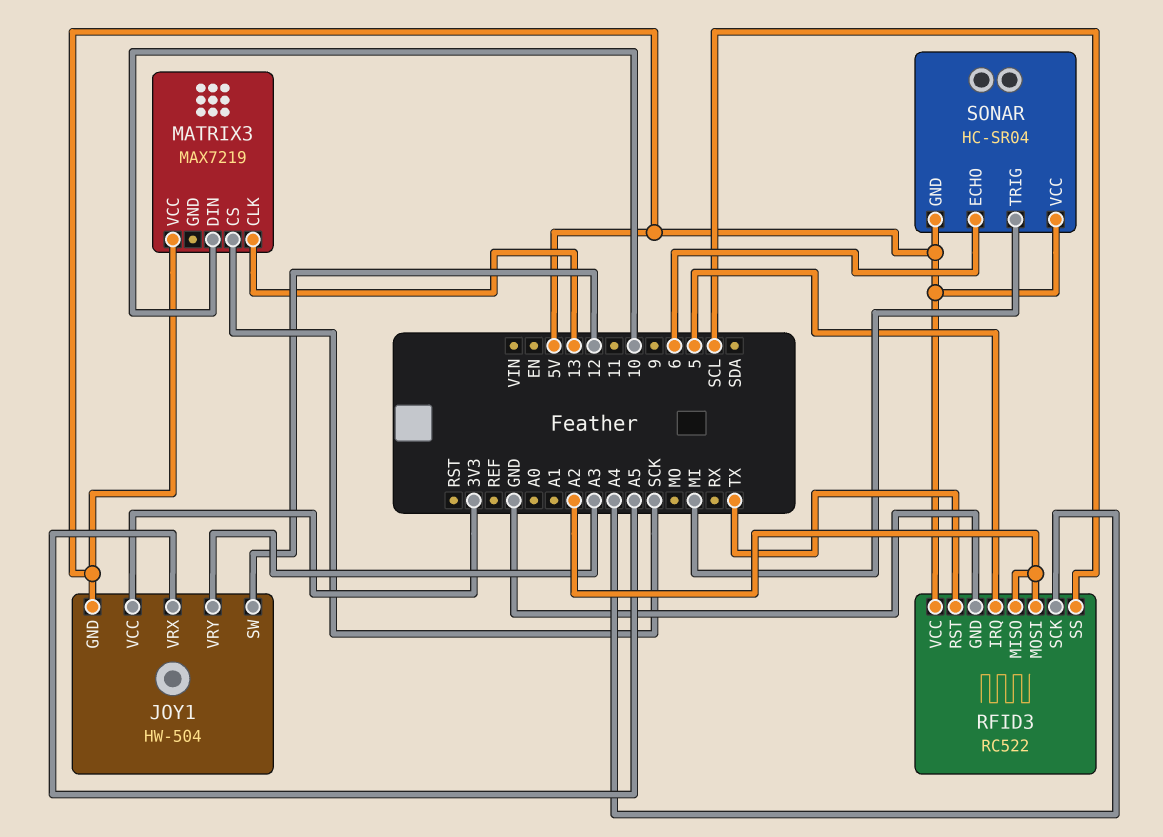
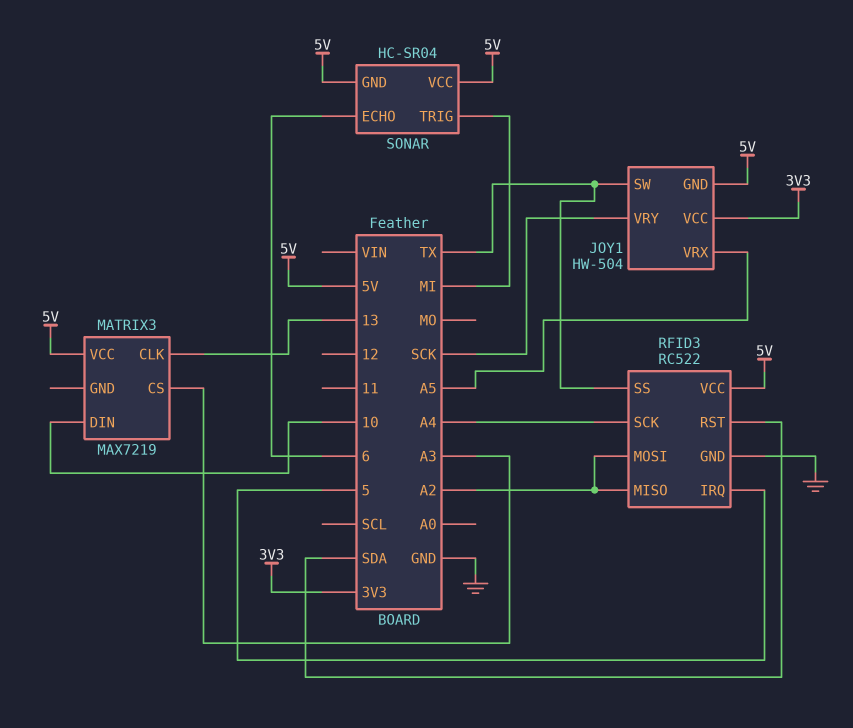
JOY1 pin SW: 12 -> TX
JOY1 pin VRY: A3 -> SCK
MATRIX3 pin CS: SCK -> A3
RFID3 pin RST: TX -> SDA
RFID3 pin SS: SCL -> TX

